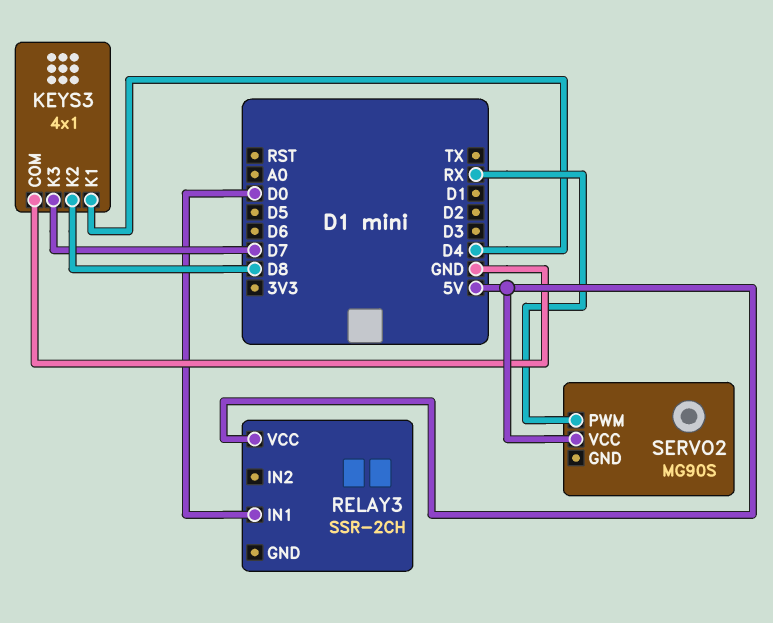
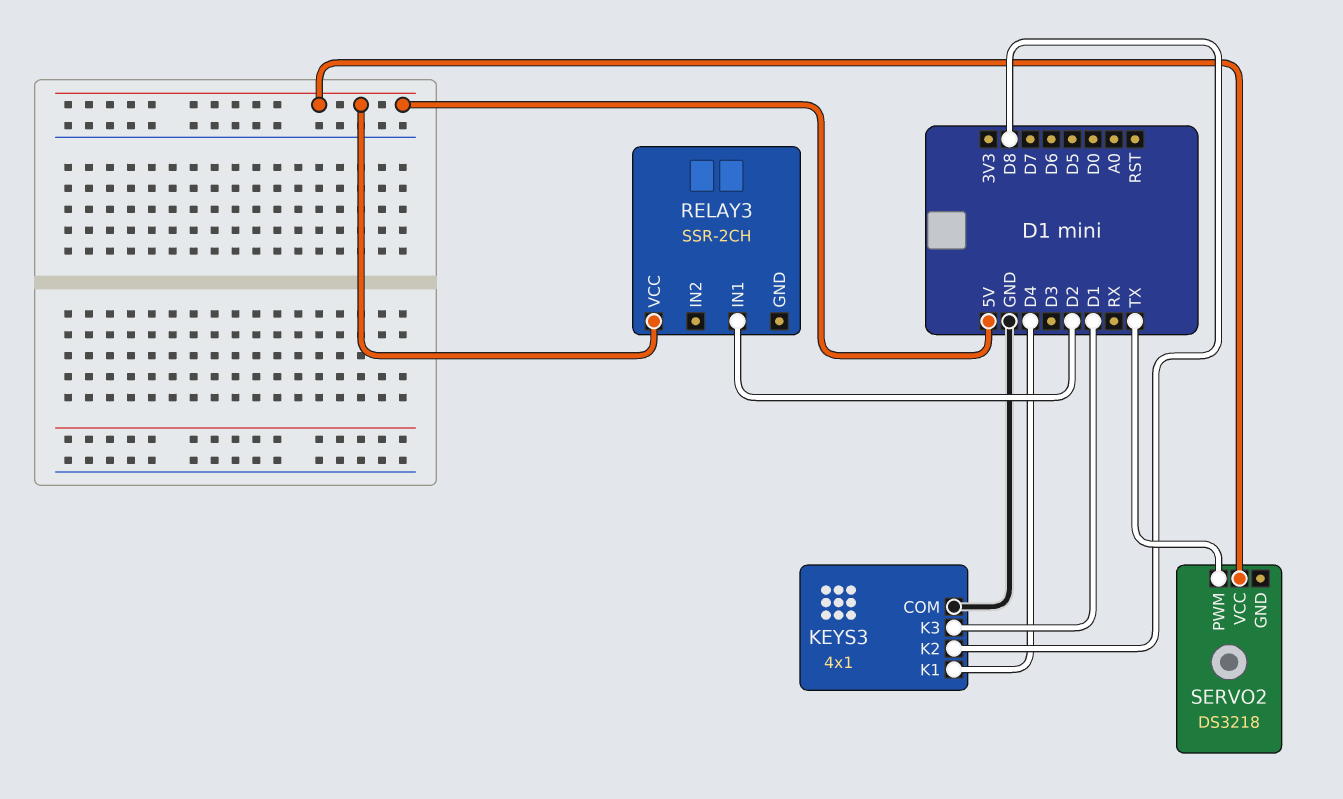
KEYS3 pin K3: D7 -> D1
RELAY3 pin IN1: D0 -> D2
SERVO2: MG90S -> DS3218
SERVO2 pin PWM: RX -> TX

